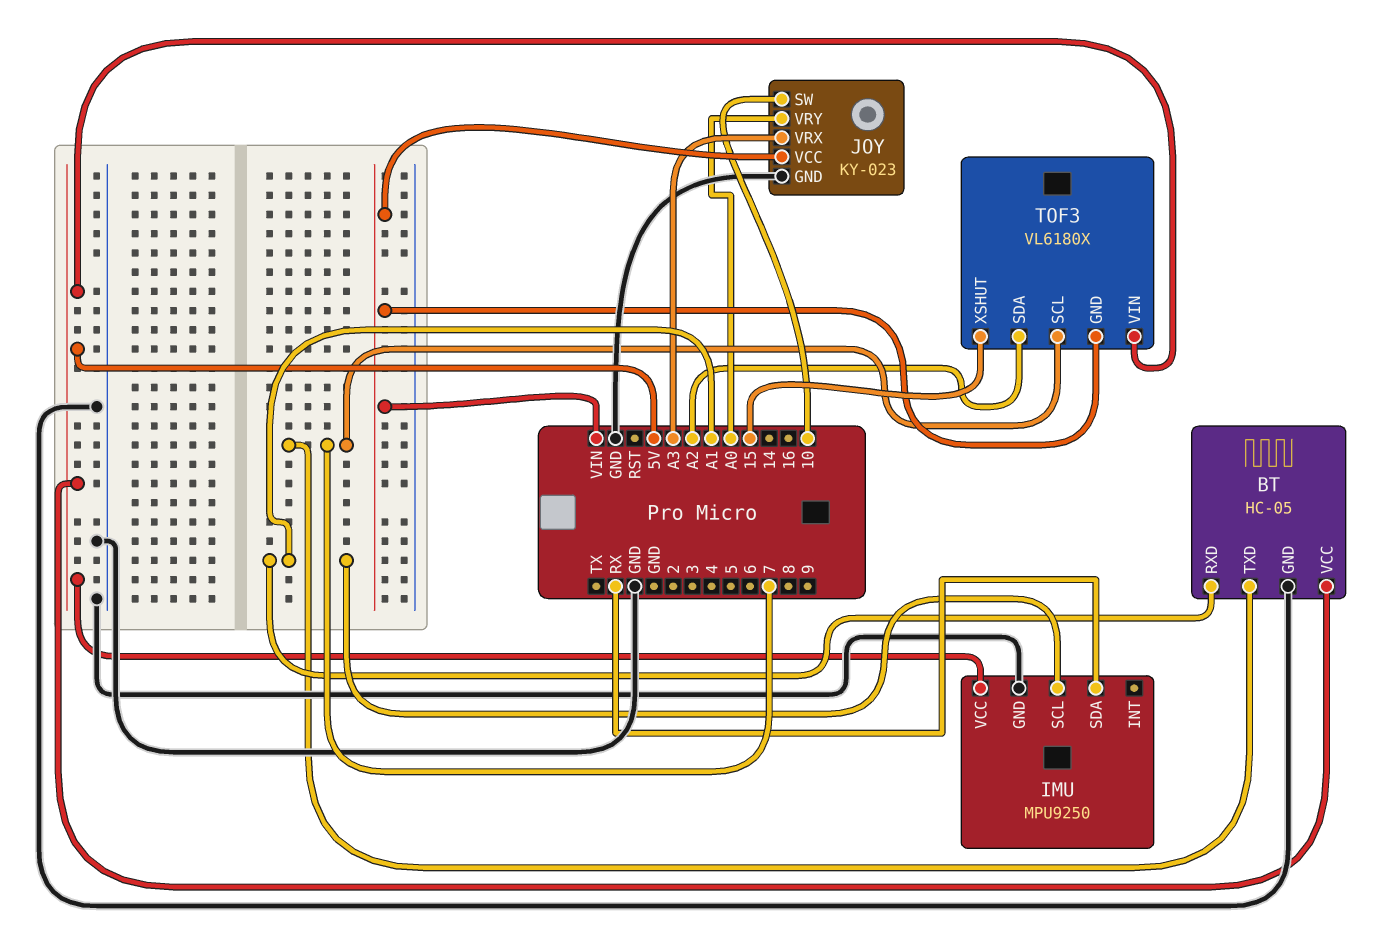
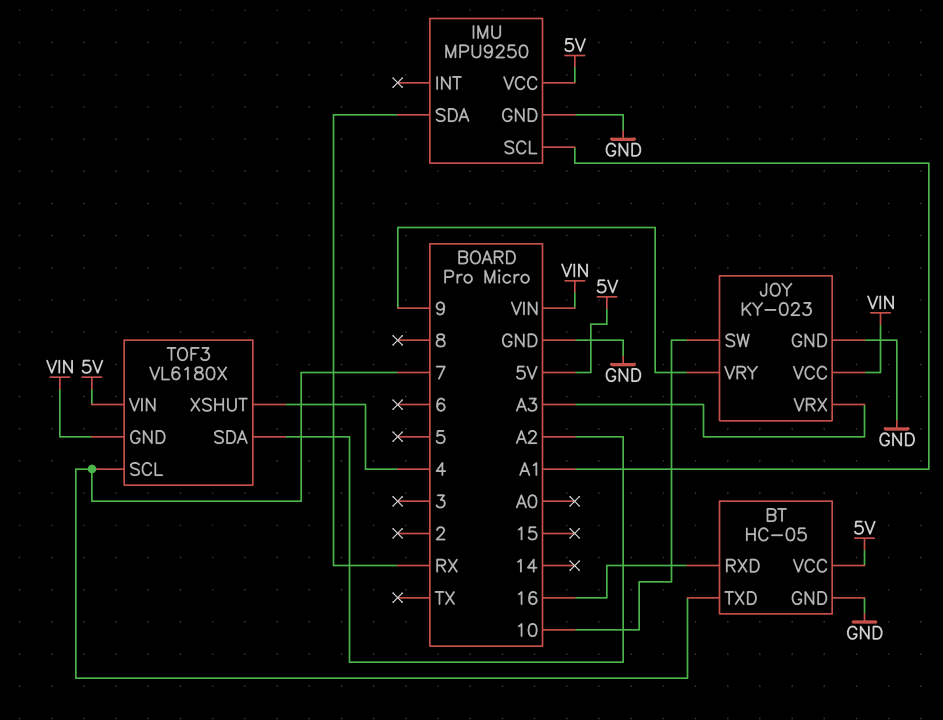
BT pin RXD: A1 -> 16
JOY pin VRY: A0 -> 9
TOF3 pin XSHUT: 15 -> 4

